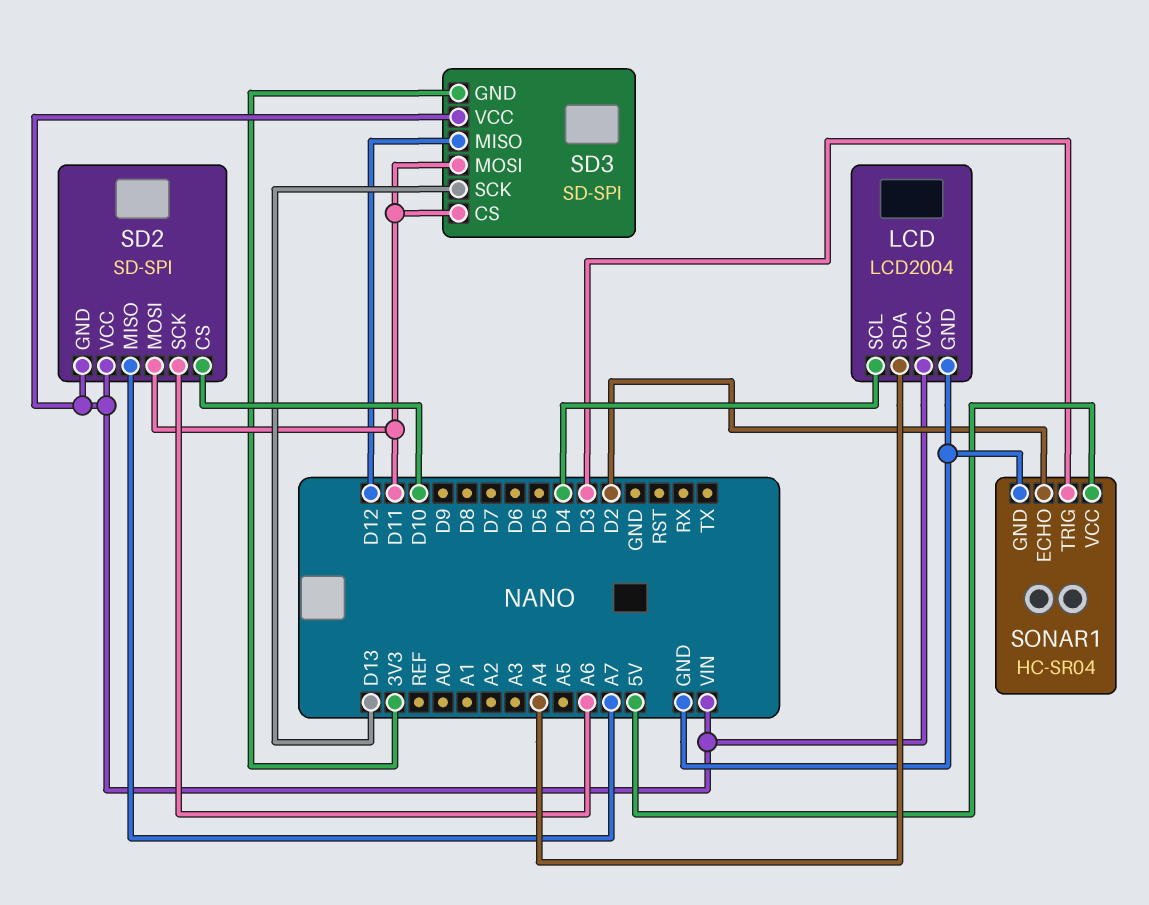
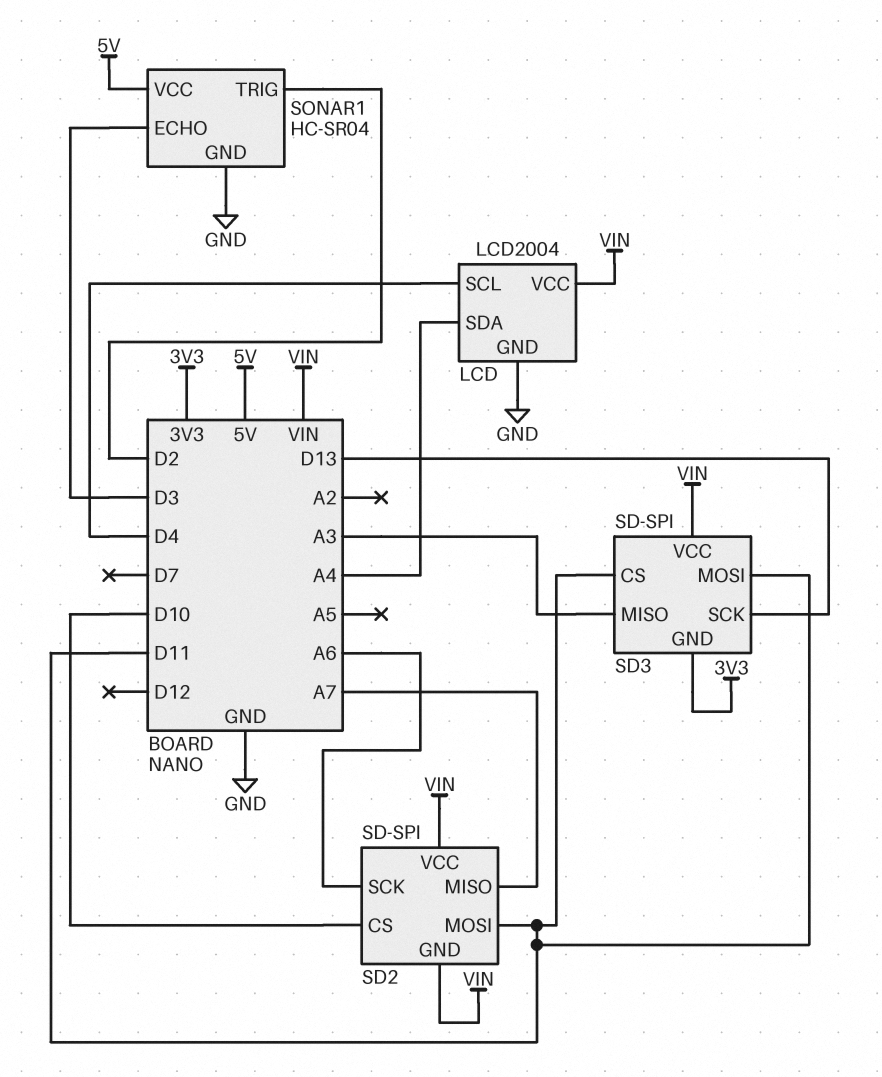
SD3 pin MISO: D12 -> A3
SONAR1 pin ECHO: D2 -> D3
SONAR1 pin TRIG: D3 -> D2

